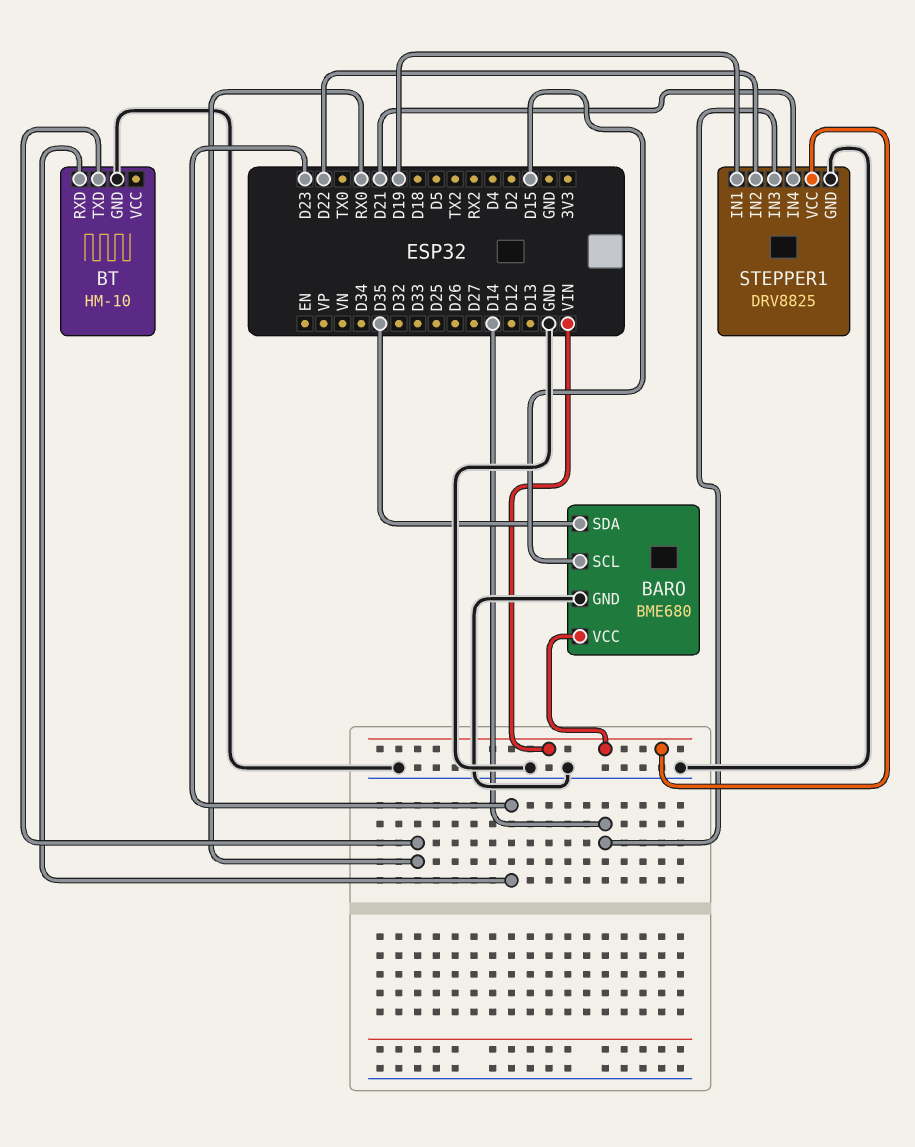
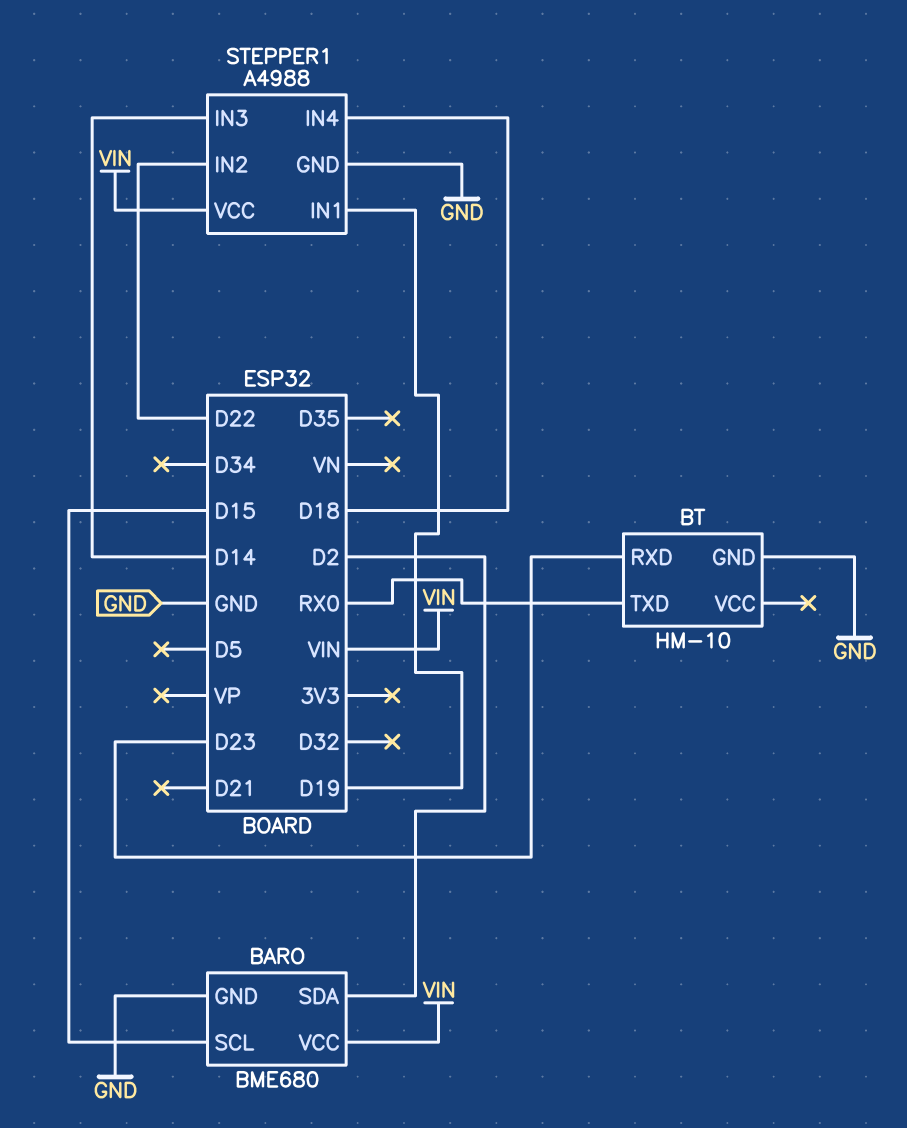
BARO pin SDA: D35 -> D2
STEPPER1: DRV8825 -> A4988
STEPPER1 pin IN4: D21 -> D18

